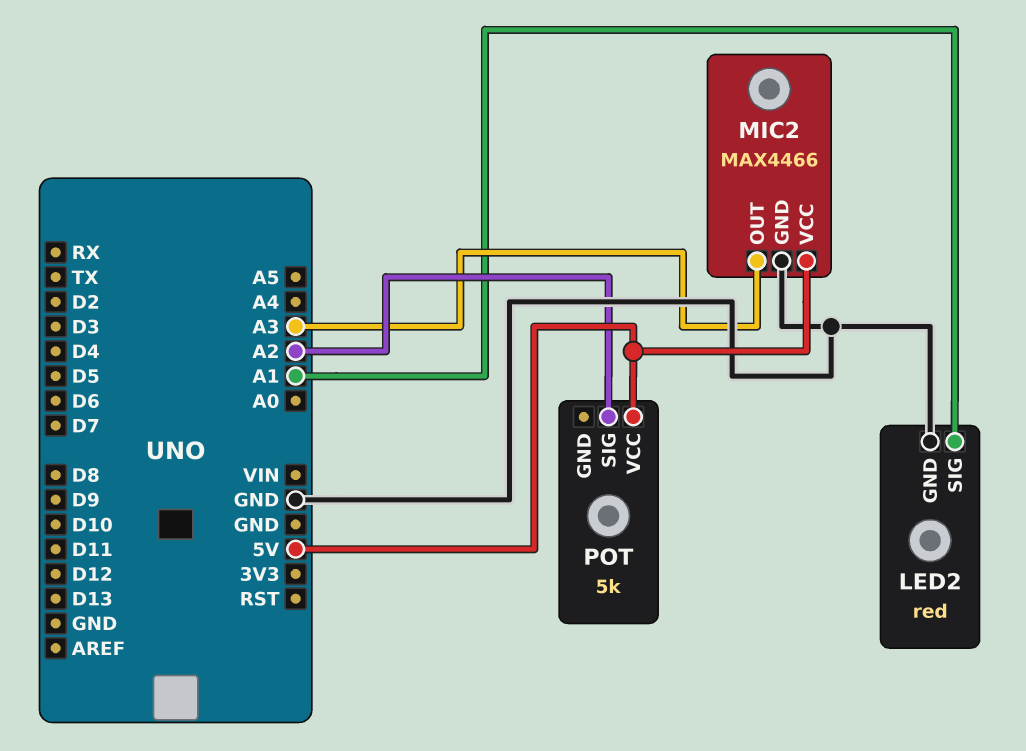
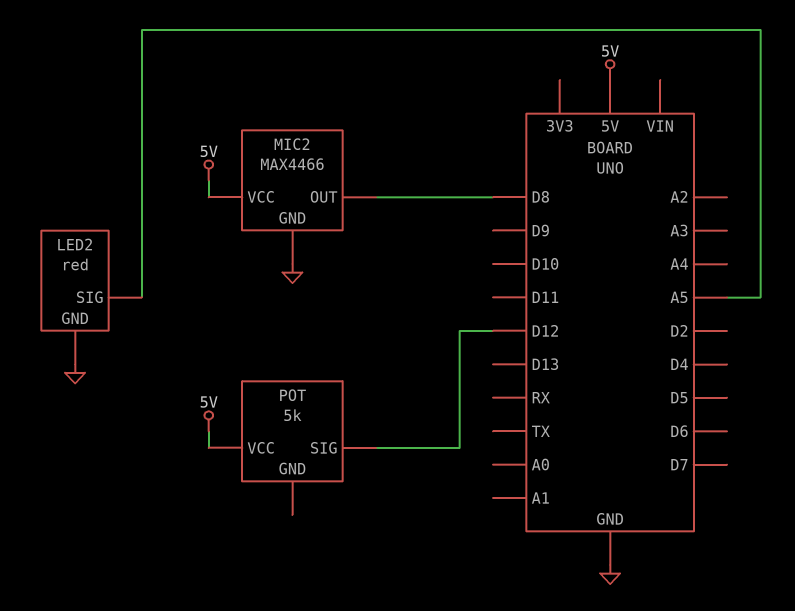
LED2 pin SIG: A1 -> A5
MIC2 pin OUT: A3 -> D8
POT pin SIG: A2 -> D12

